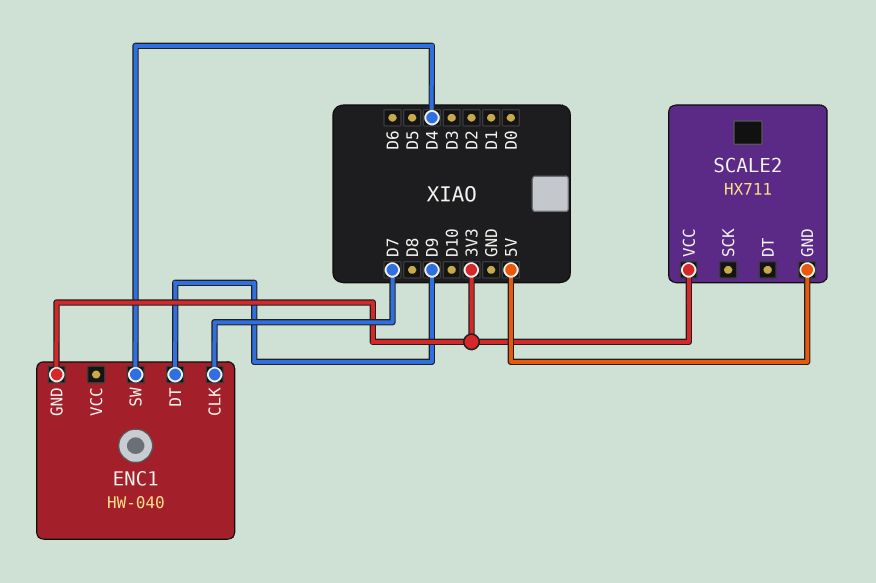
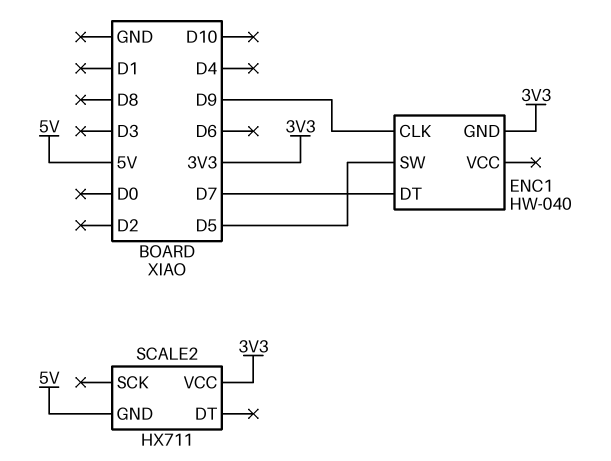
ENC1 pin CLK: D7 -> D9
ENC1 pin DT: D9 -> D7
ENC1 pin SW: D4 -> D5

